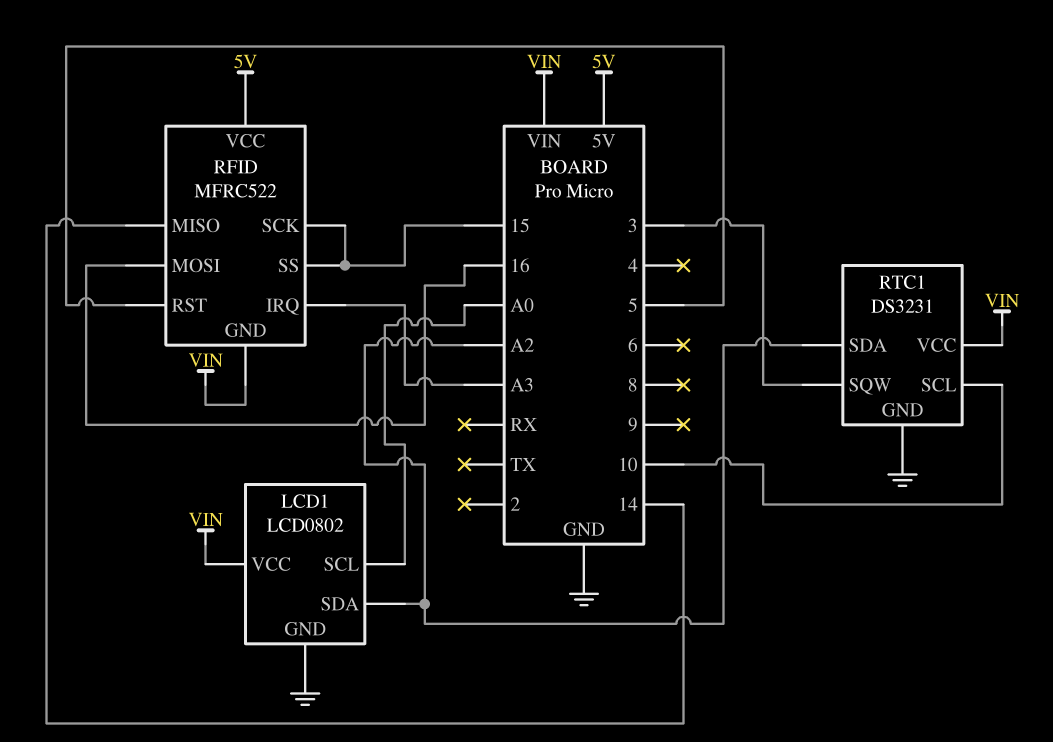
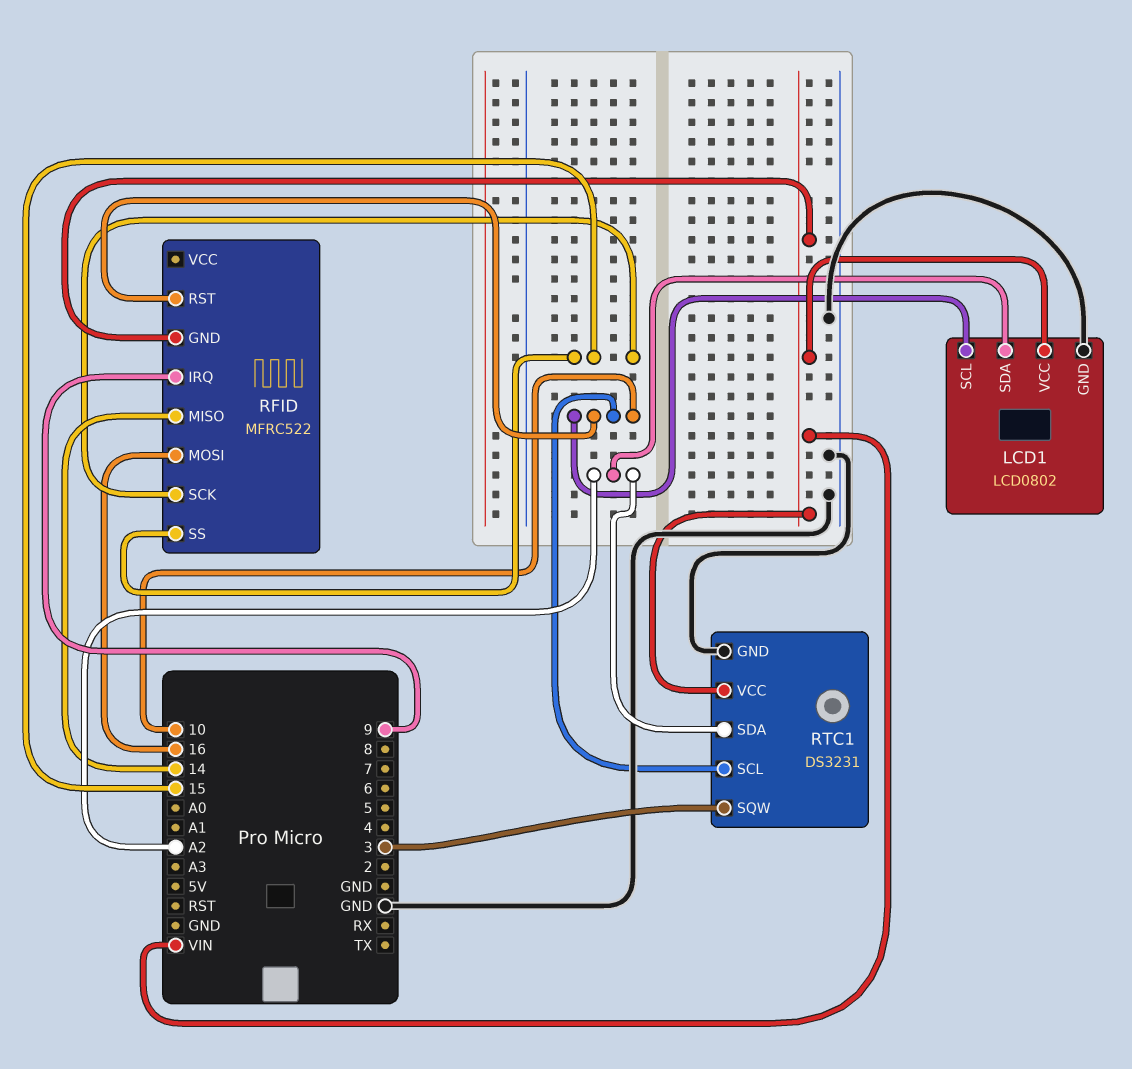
LCD1 pin SCL: A0 -> 10
RFID pin IRQ: A3 -> 9
RFID pin RST: 5 -> 10
RFID pin VCC: 5V -> none

